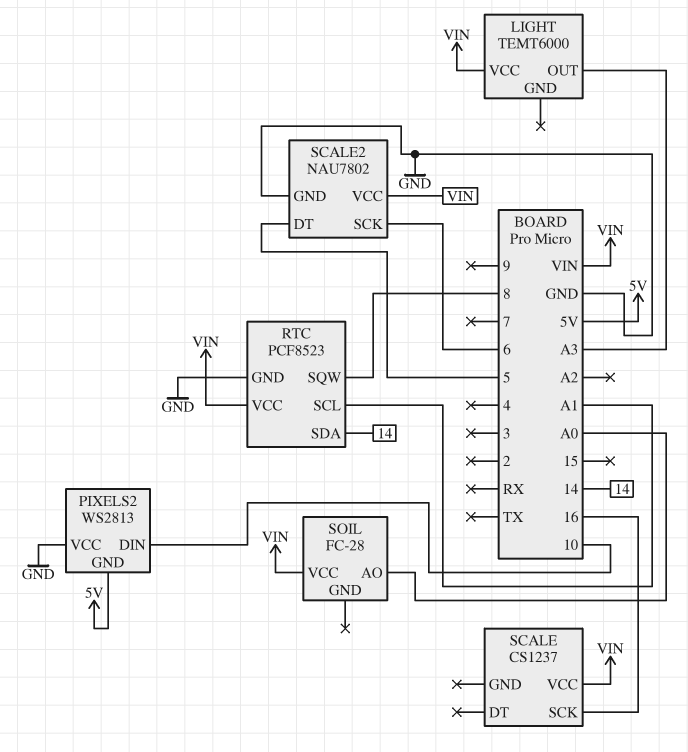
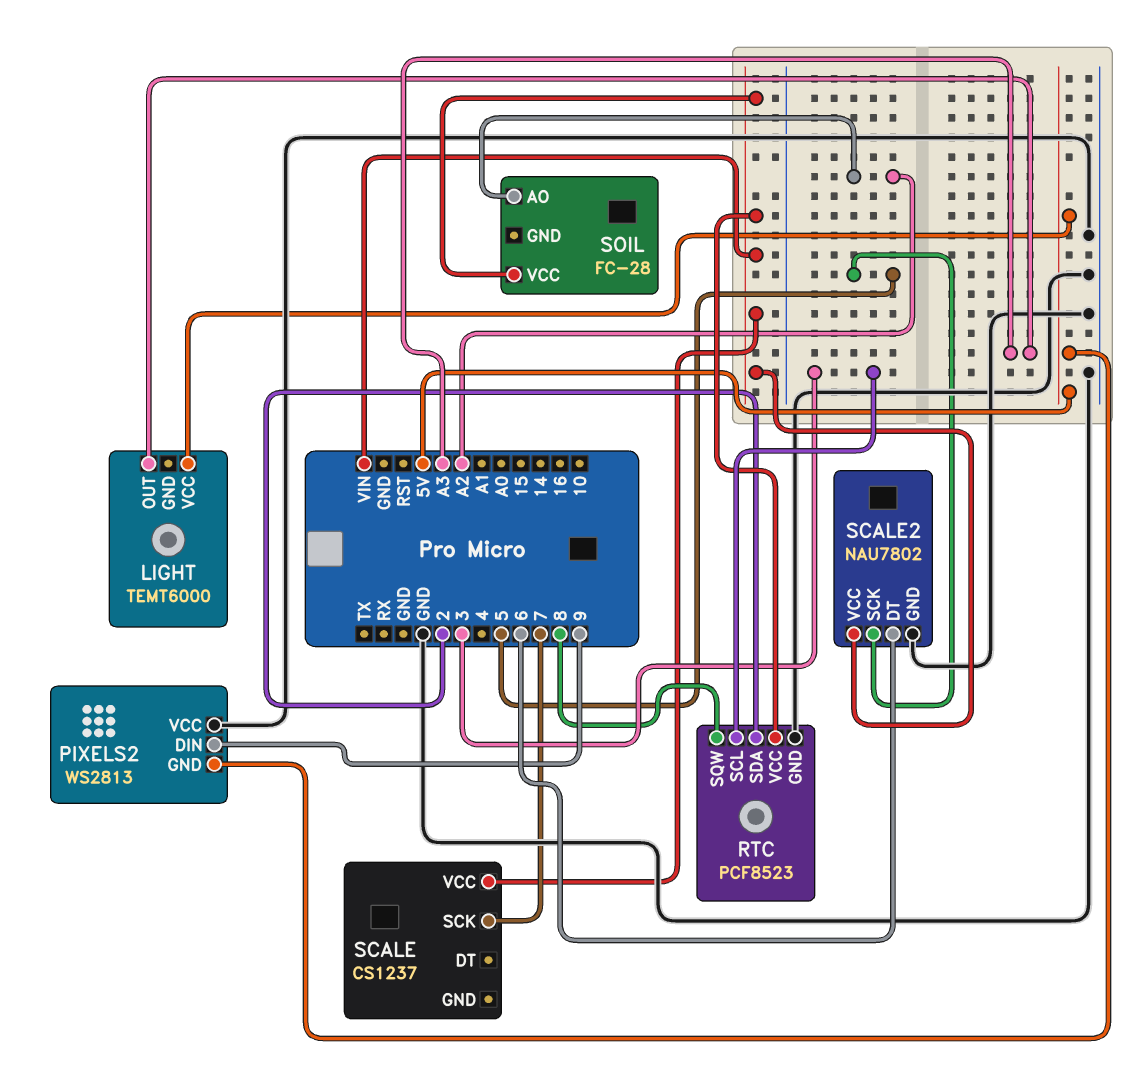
LIGHT pin VCC: VIN -> 5V
PIXELS2 pin DIN: 10 -> 9
RTC pin SCL: A1 -> 3
RTC pin SDA: 14 -> 2
SCALE pin SCK: 16 -> 7
SCALE2 pin DT: 5 -> 6
SCALE2 pin SCK: 6 -> 5
SOIL pin AO: A0 -> A2

